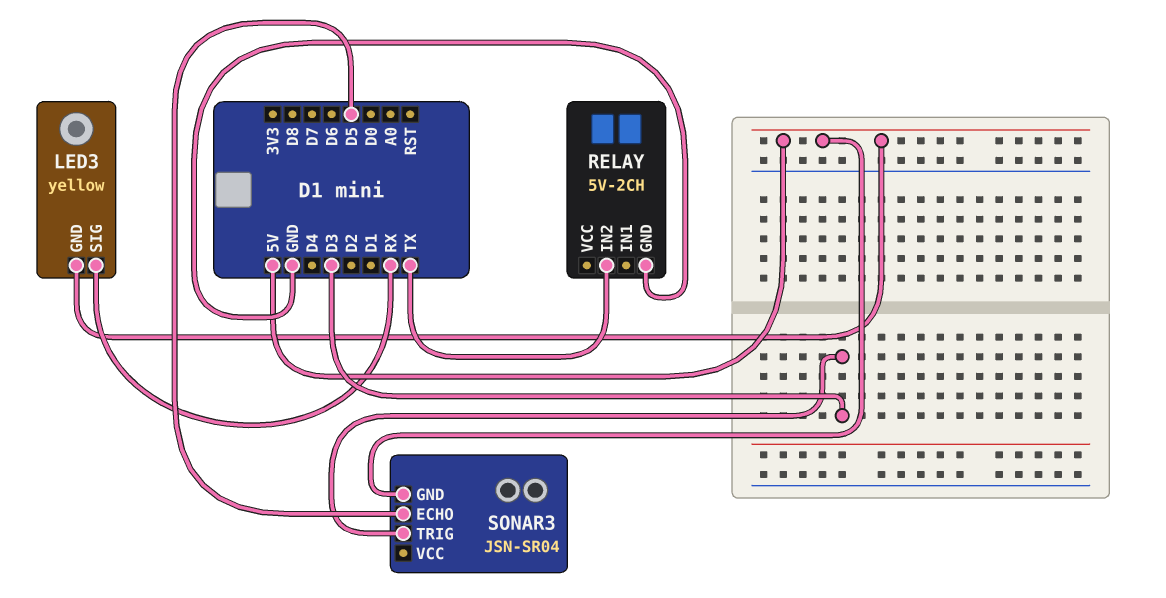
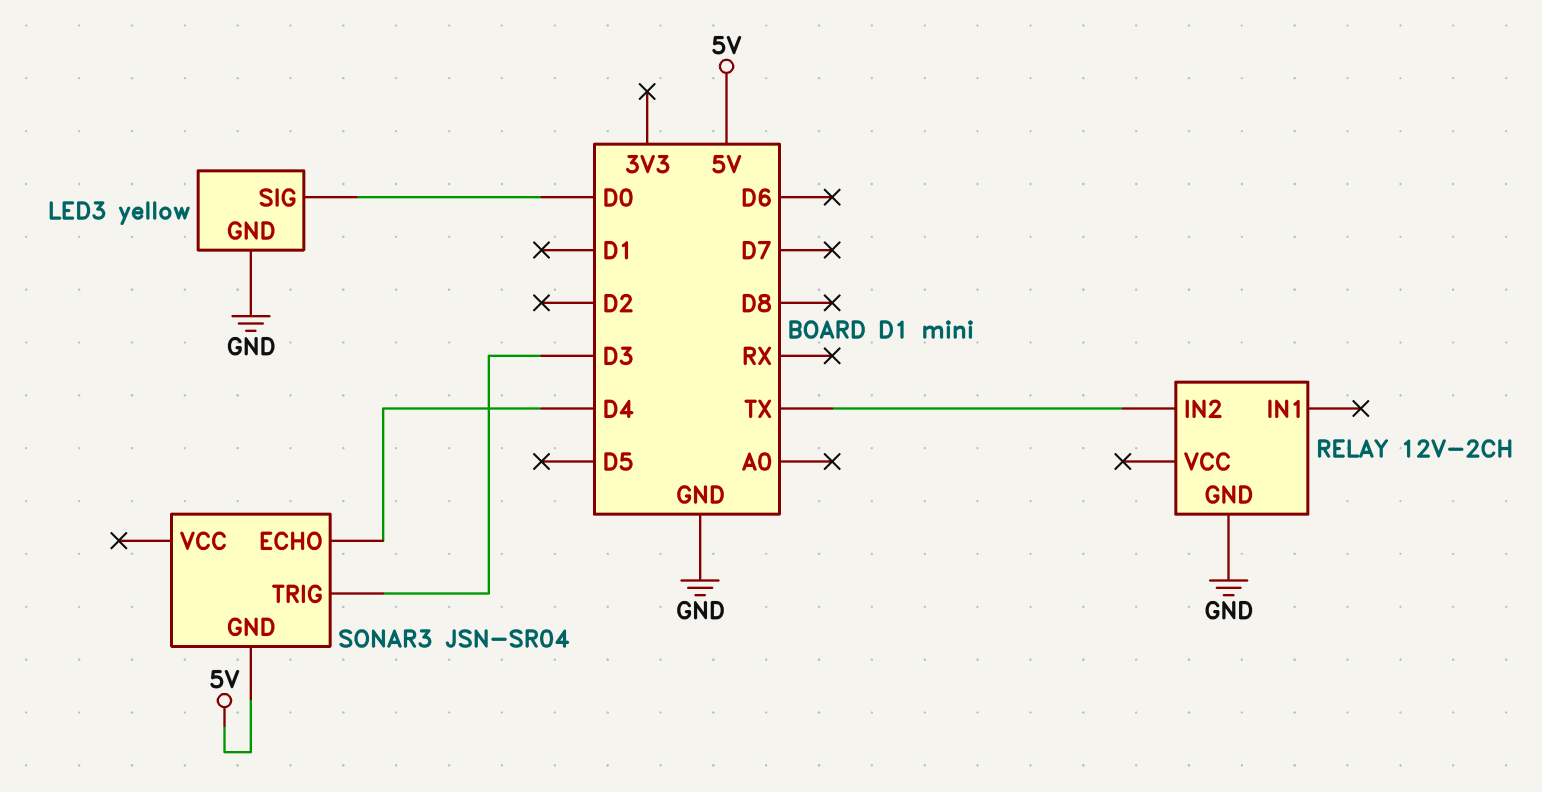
LED3 pin GND: 5V -> GND
LED3 pin SIG: RX -> D0
RELAY: 5V-2CH -> 12V-2CH
SONAR3 pin ECHO: D5 -> D4

